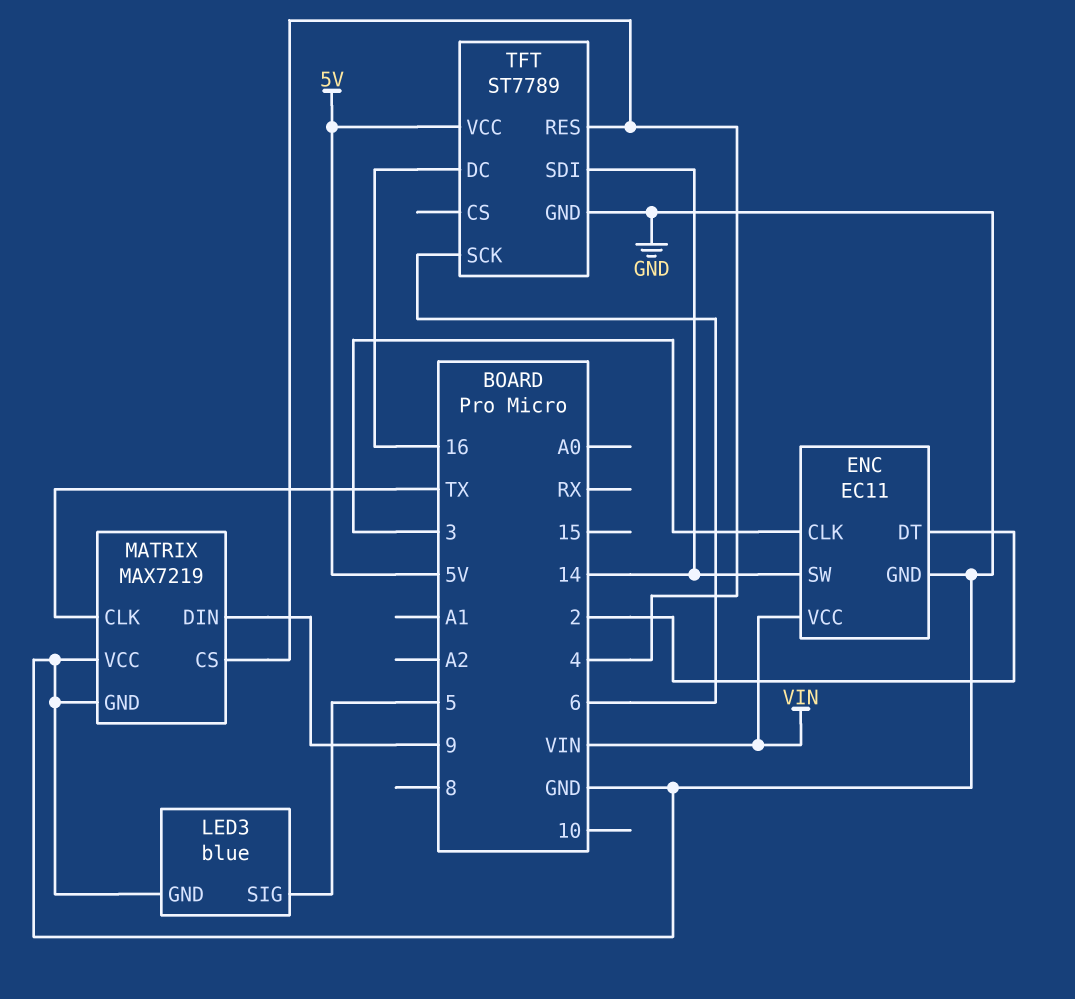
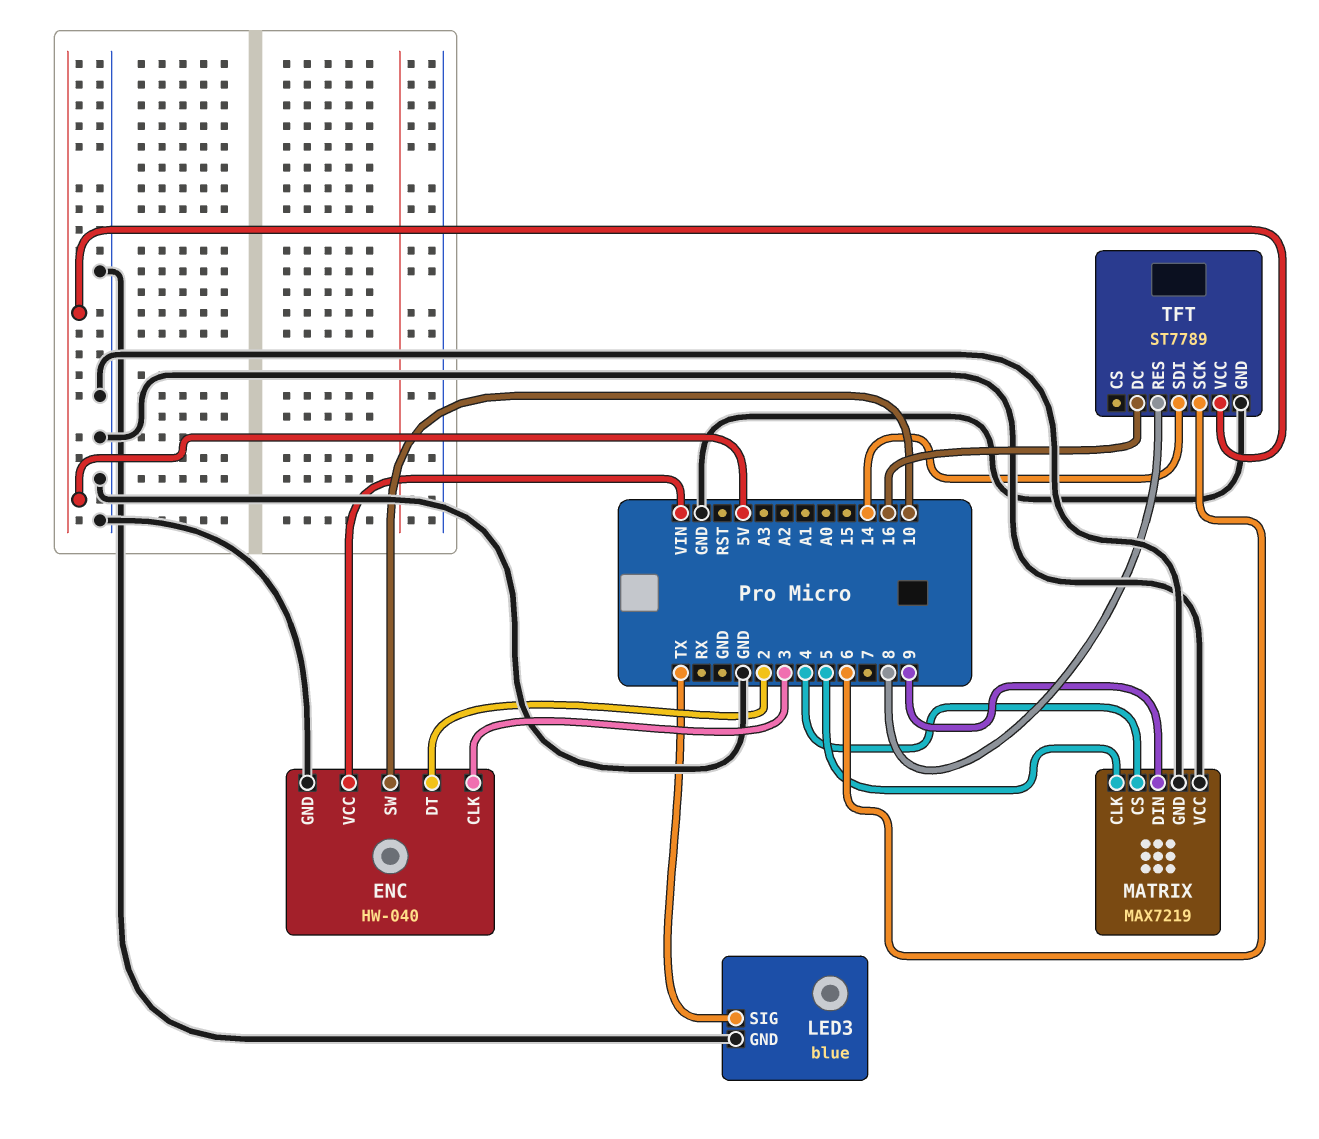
ENC: EC11 -> HW-040
ENC pin SW: 14 -> 10
LED3 pin SIG: 5 -> TX
MATRIX pin CLK: TX -> 5
TFT pin RES: 4 -> 8

